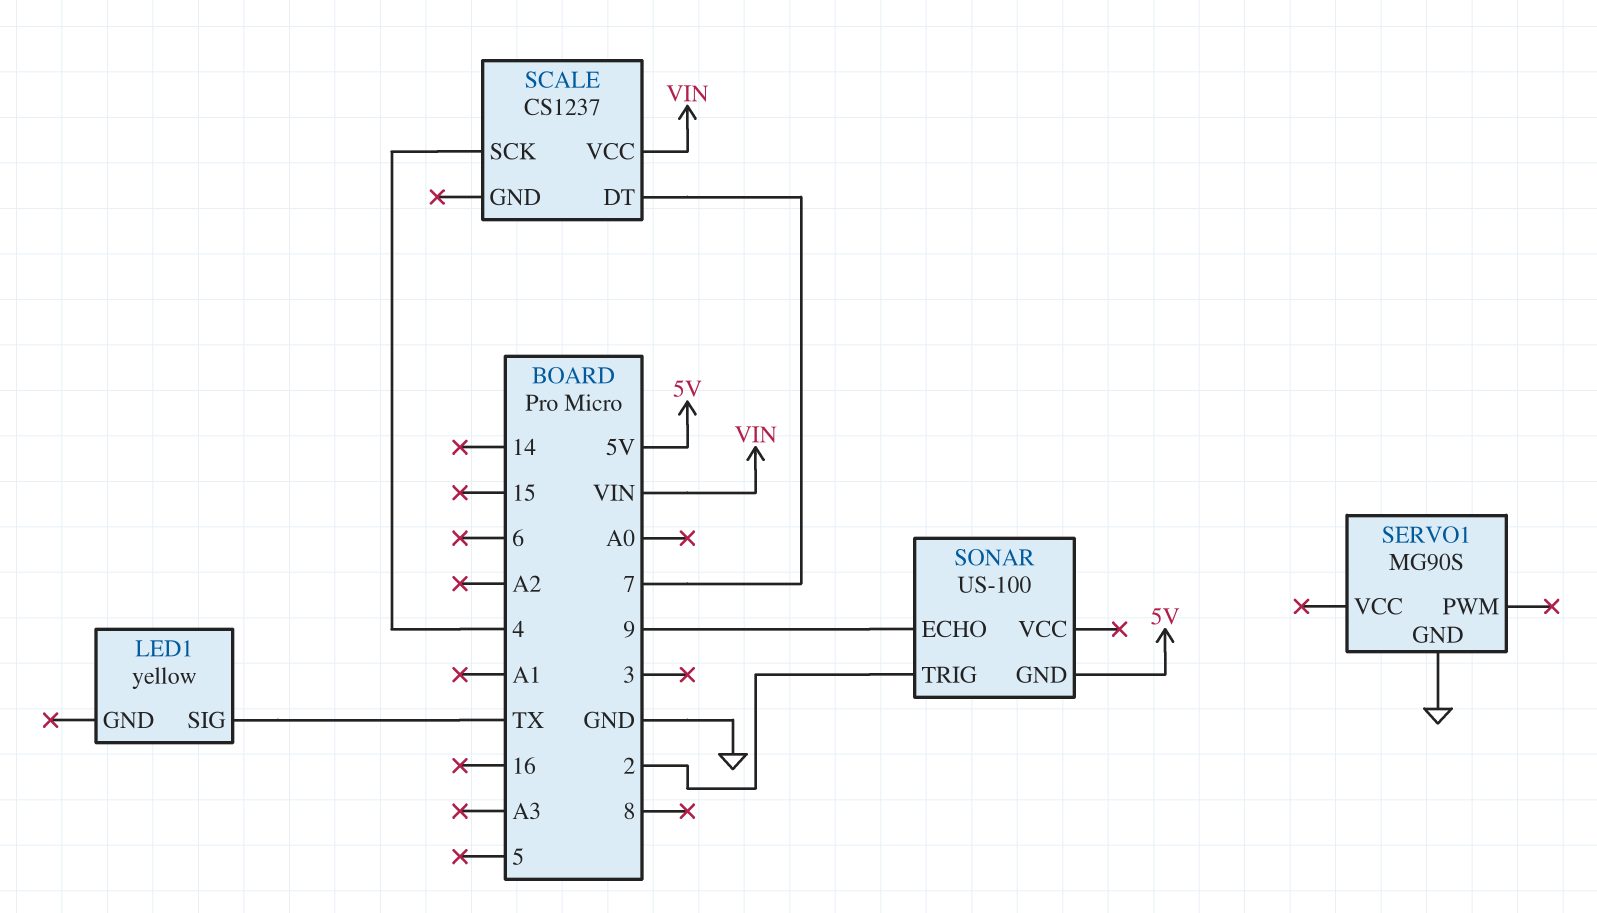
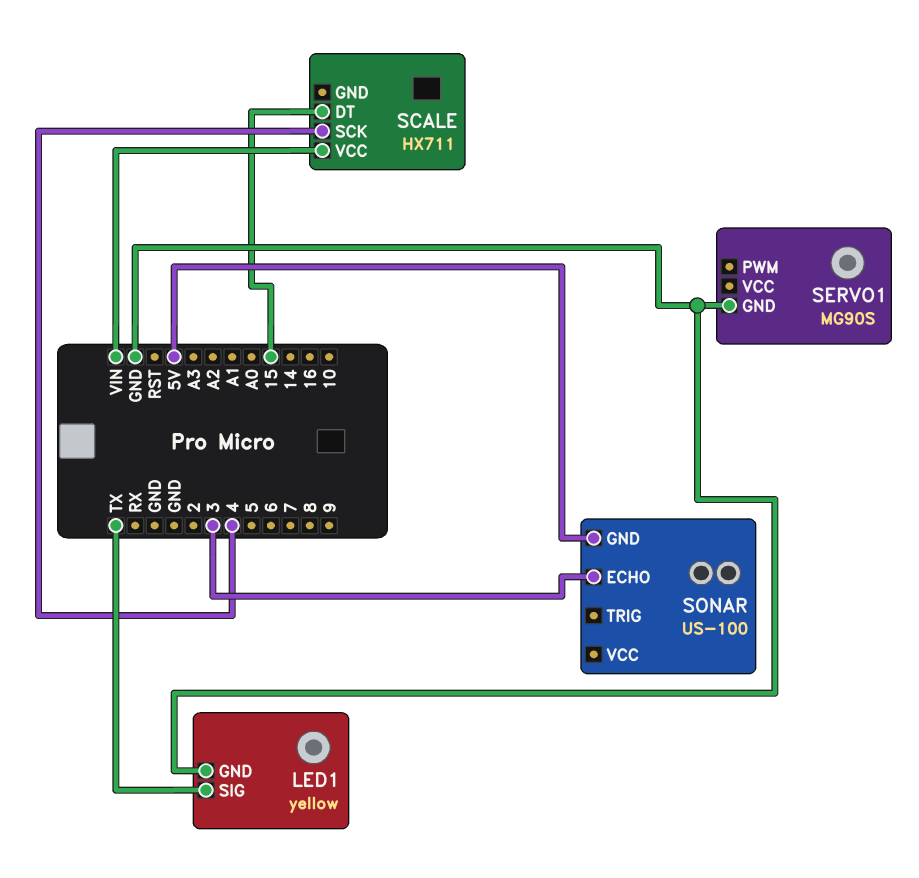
LED1 pin GND: none -> GND
SCALE: CS1237 -> HX711
SCALE pin DT: 7 -> 15
SONAR pin ECHO: 9 -> 3
SONAR pin TRIG: 2 -> none

